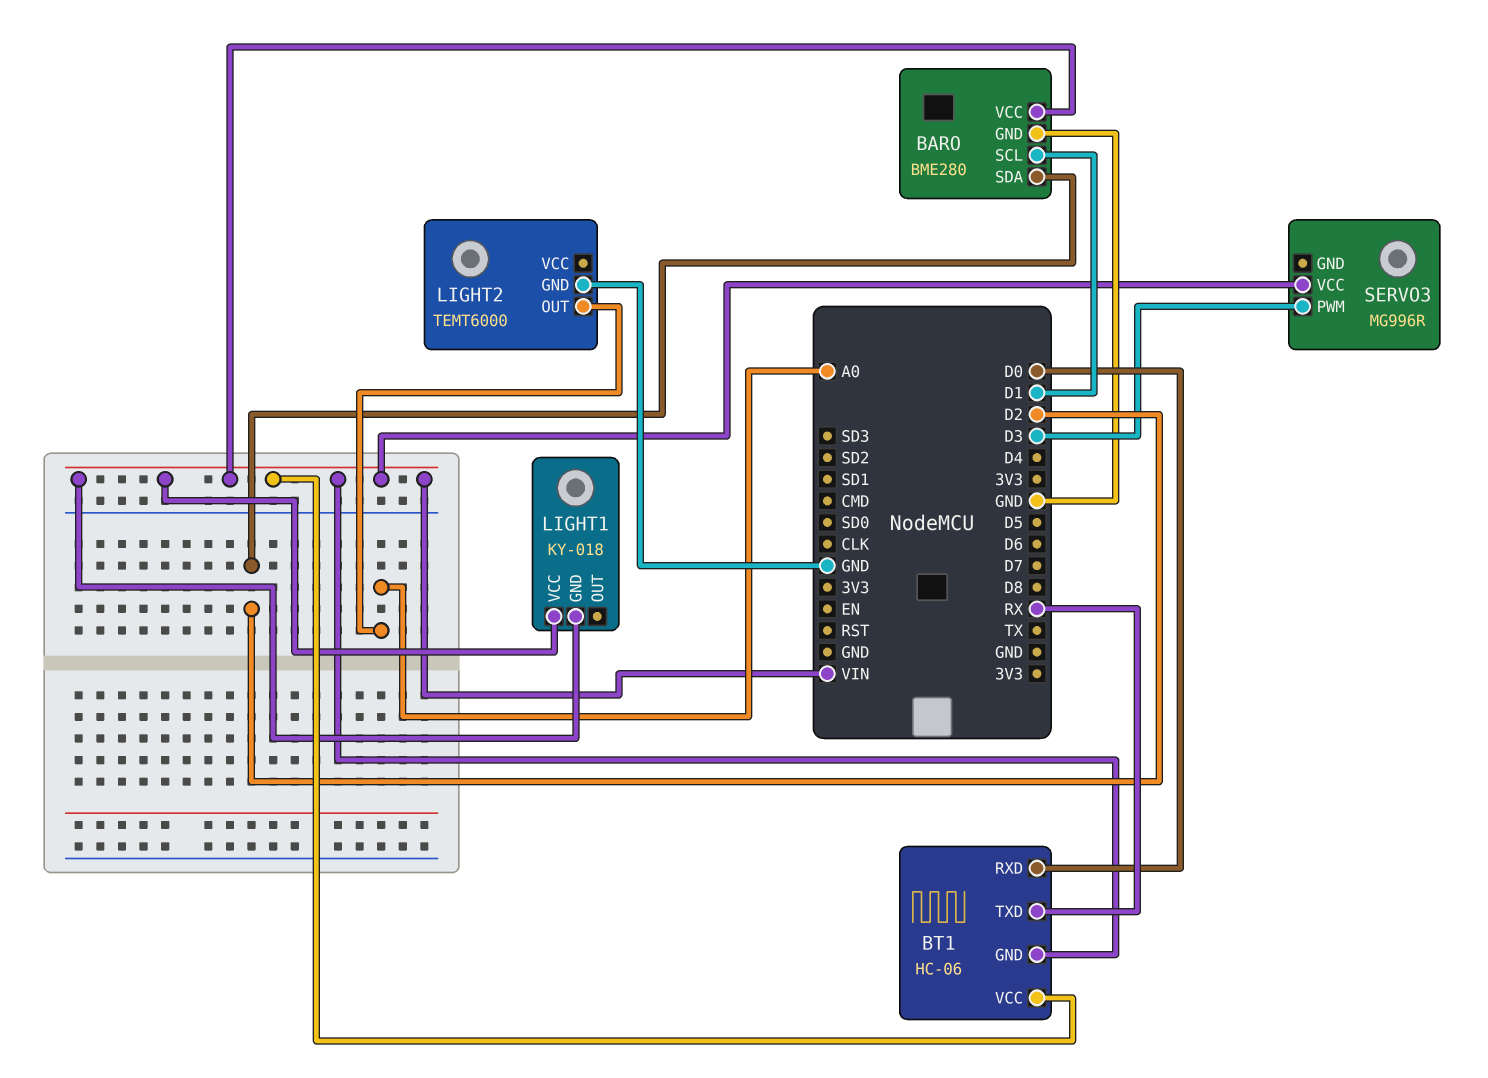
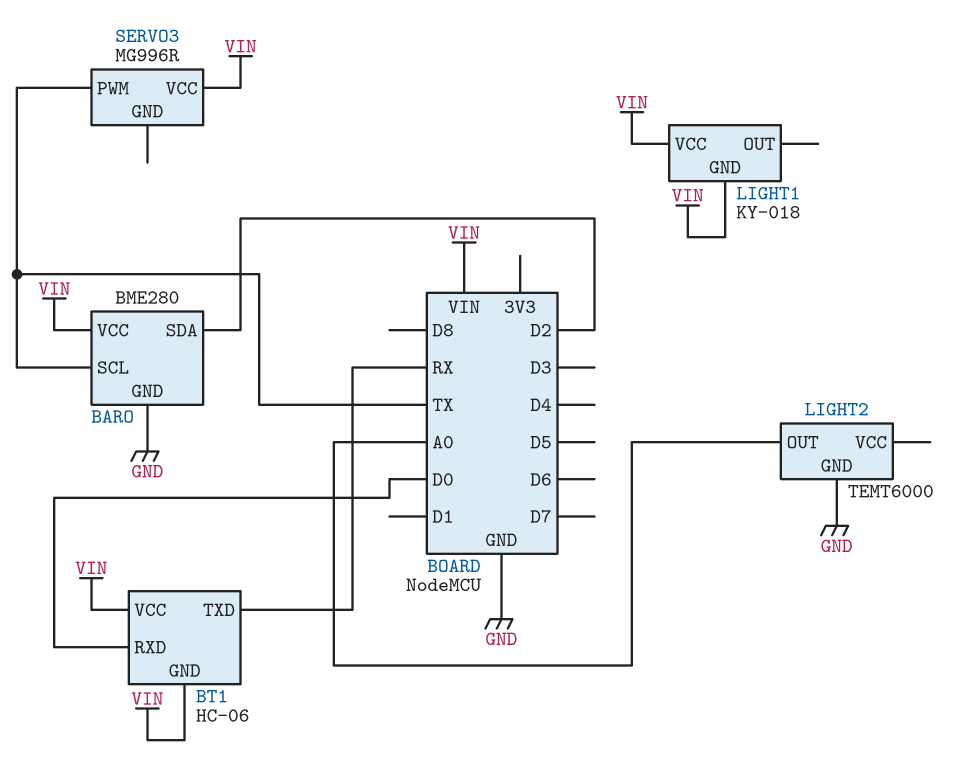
BARO pin SCL: D1 -> TX
SERVO3 pin PWM: D3 -> TX

